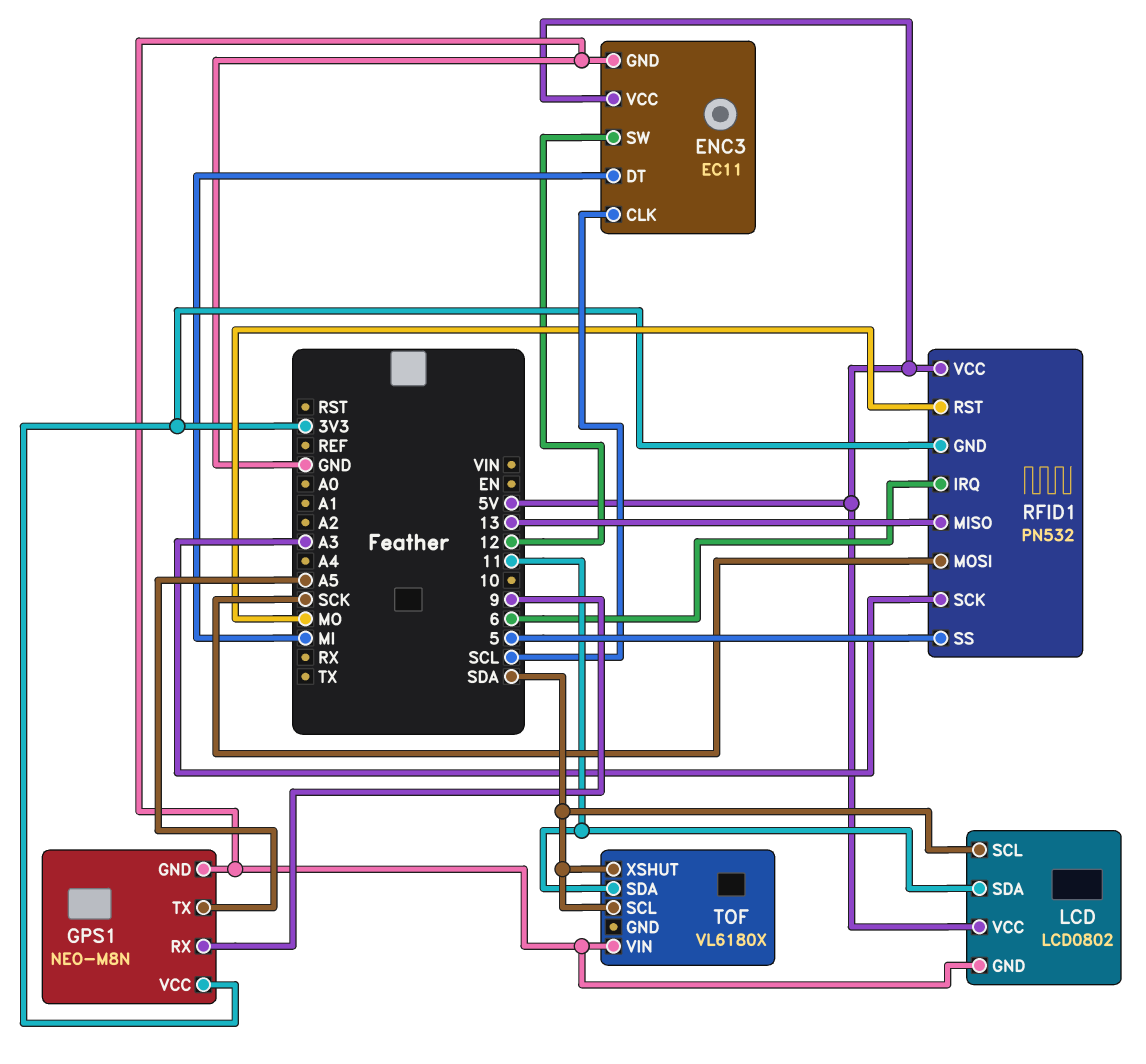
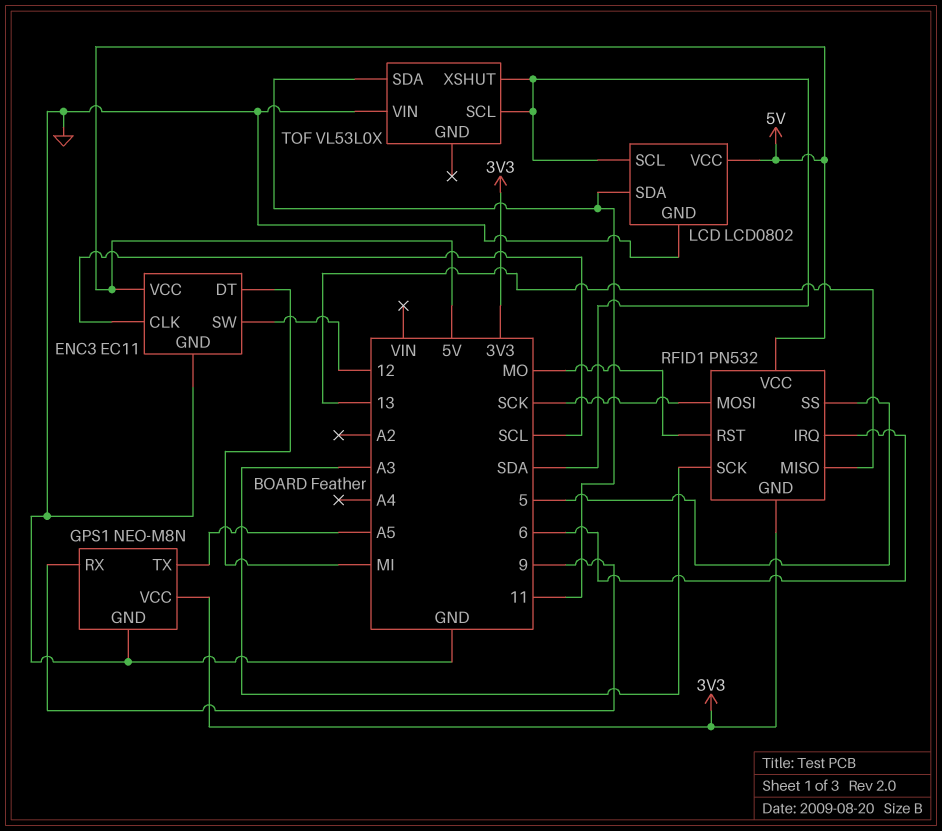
TOF: VL6180X -> VL53L0X

